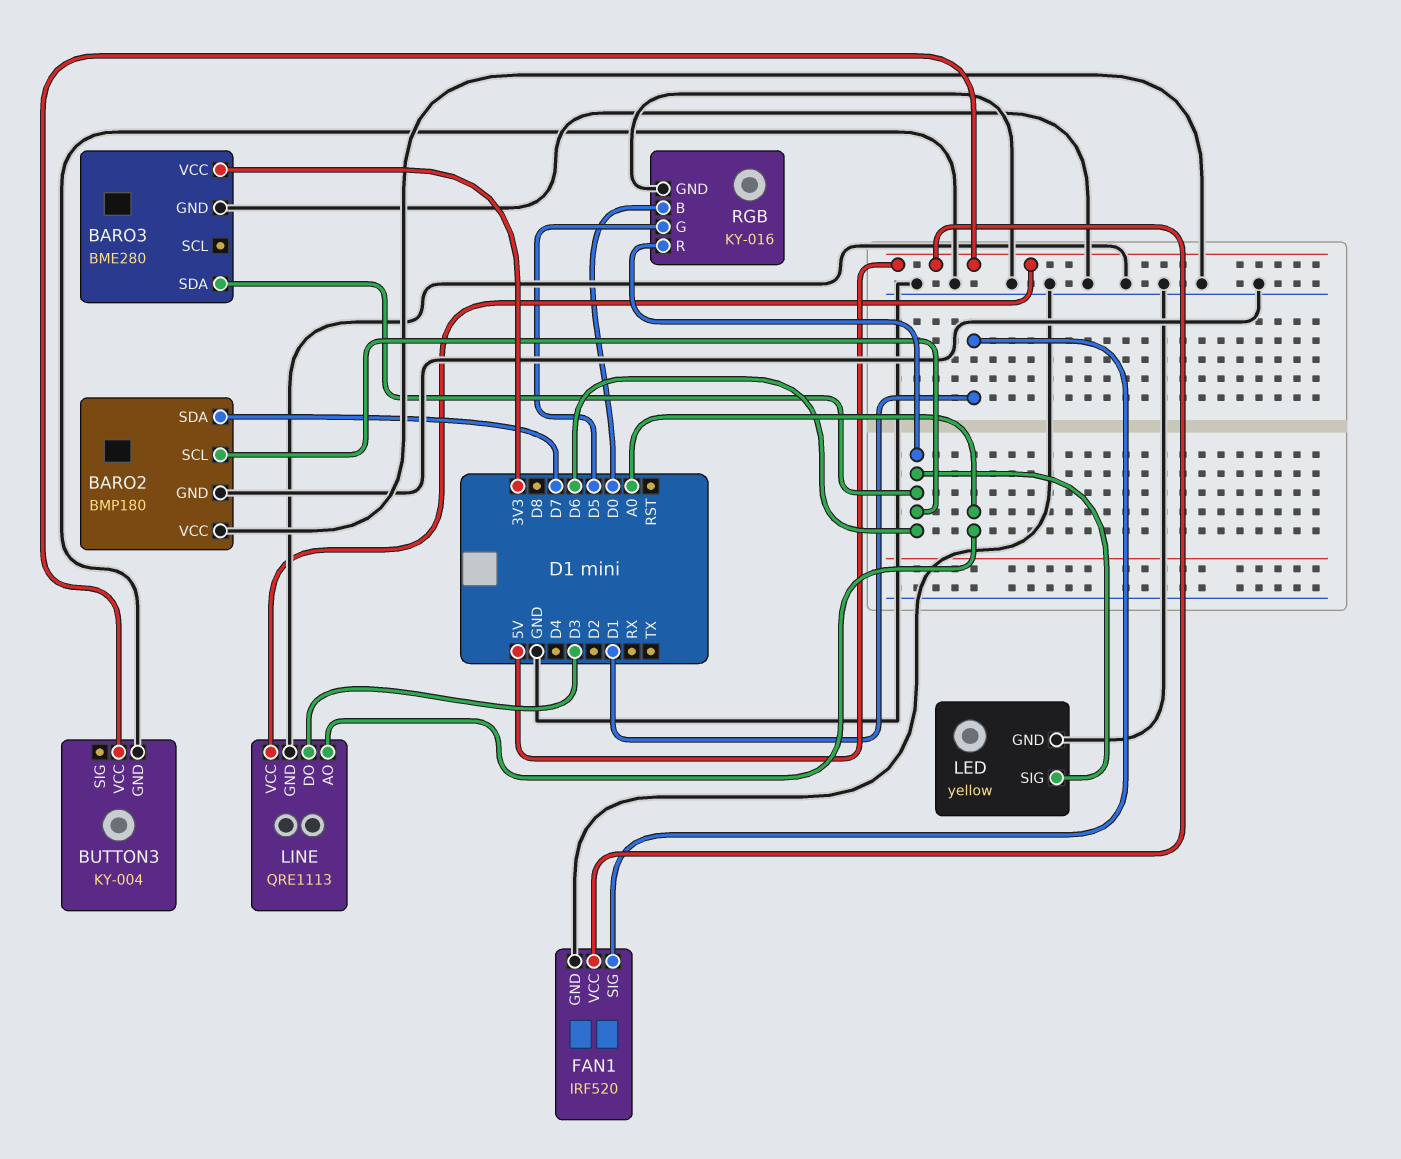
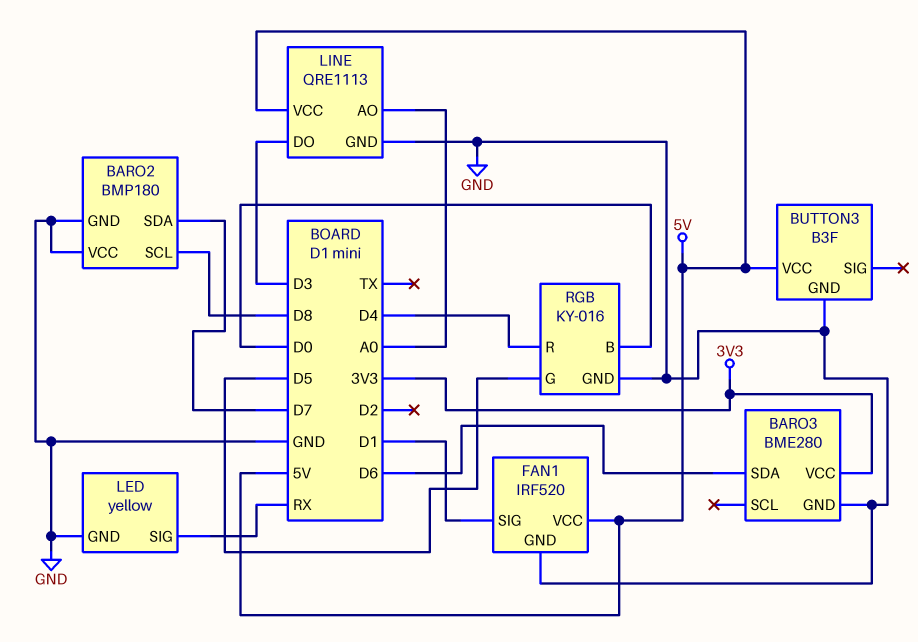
BARO2 pin SCL: D6 -> D8
BUTTON3: KY-004 -> B3F
LED pin SIG: D6 -> RX
RGB pin R: D6 -> D4

